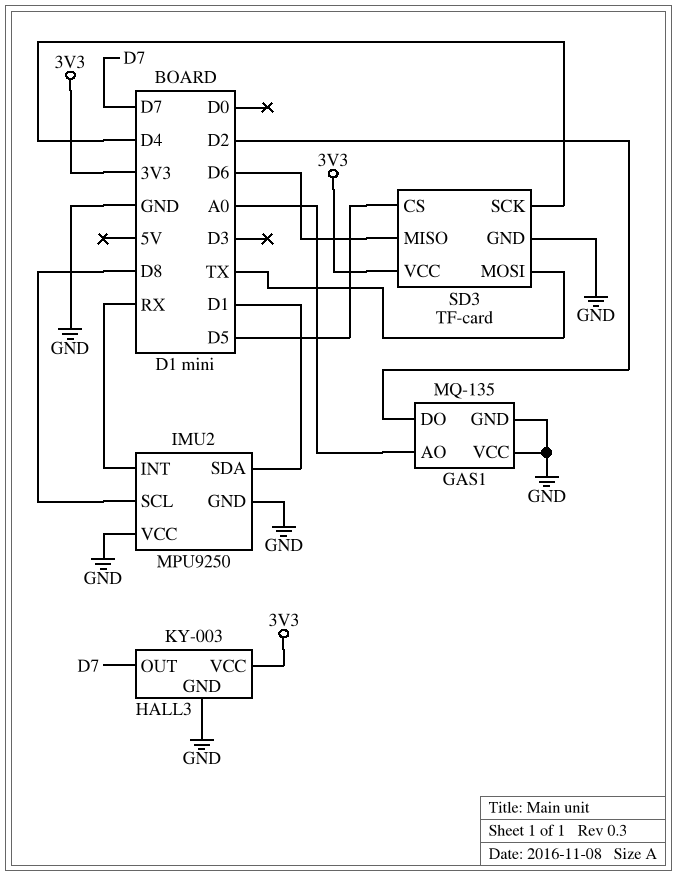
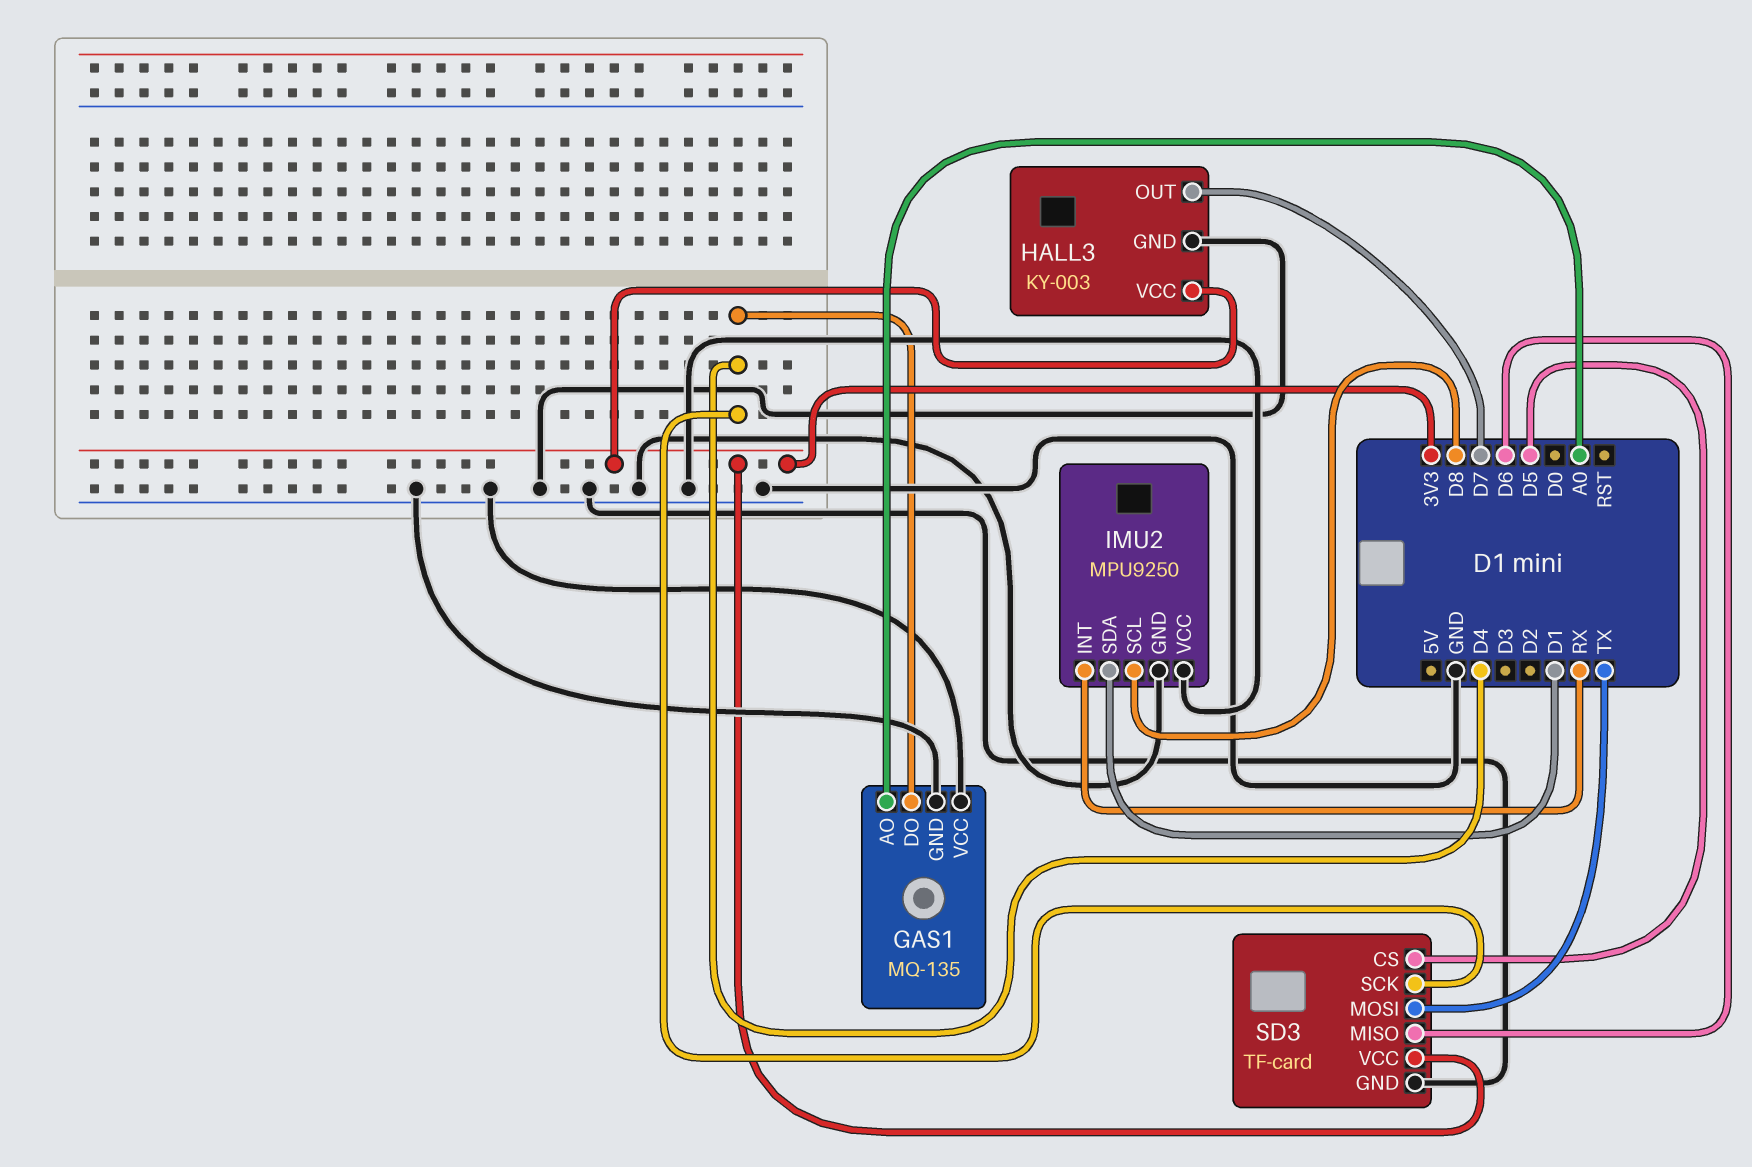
GAS1 pin DO: D2 -> D4

